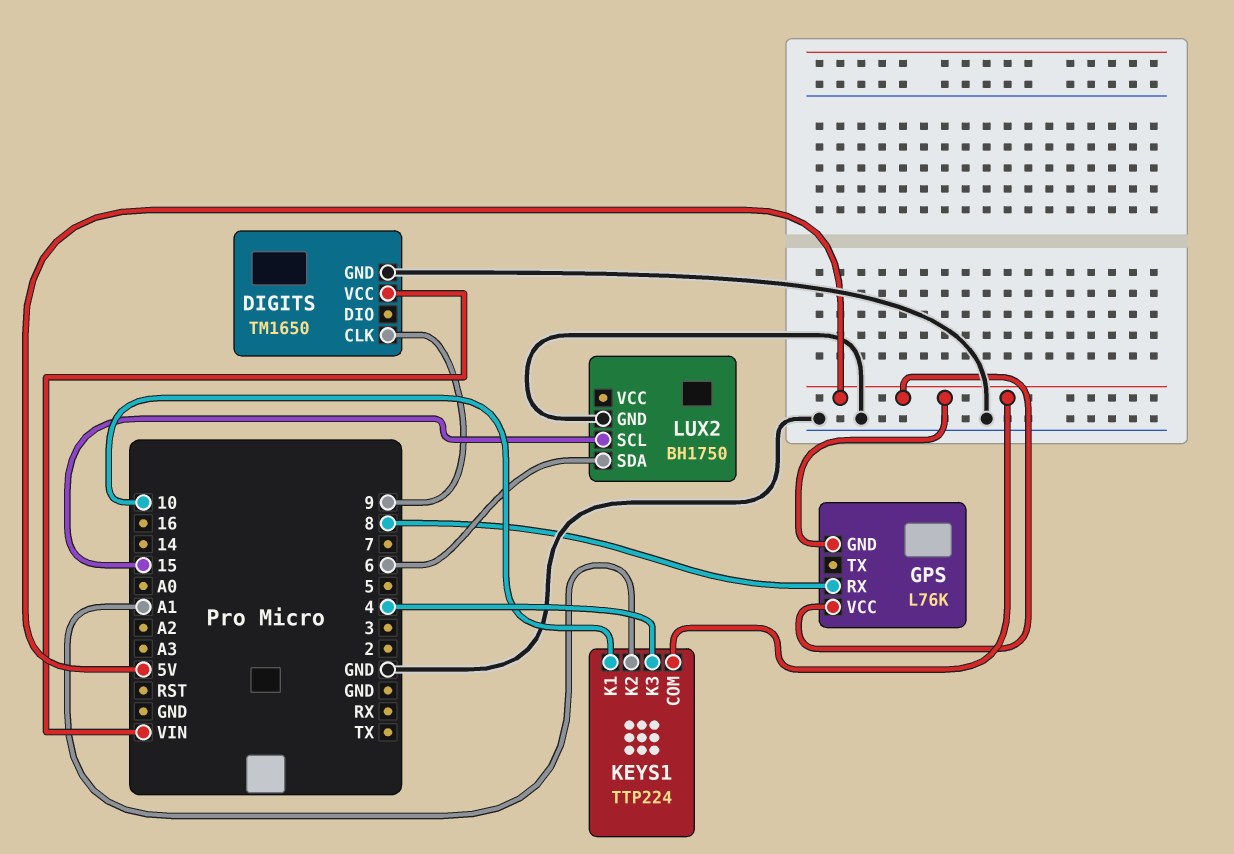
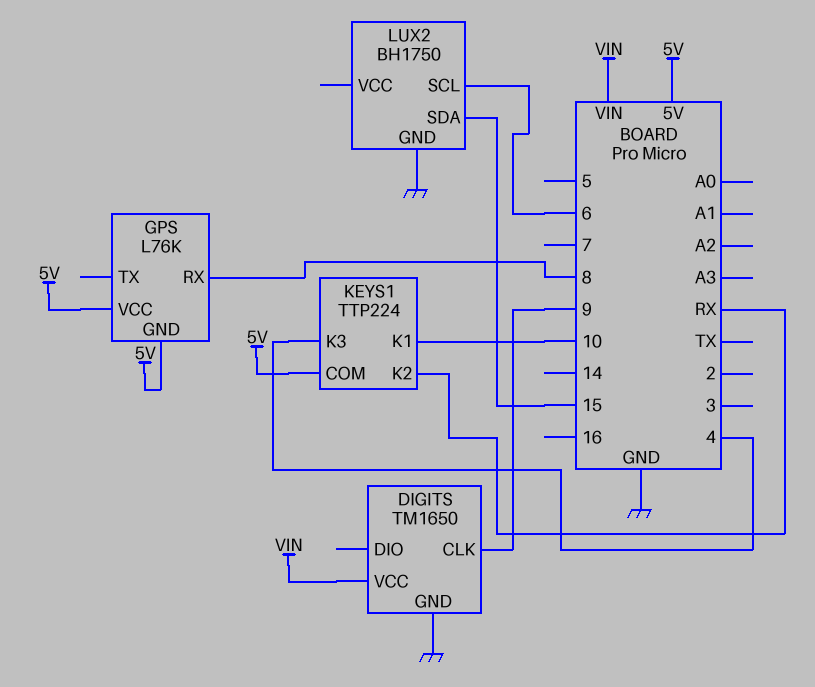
KEYS1 pin K2: A1 -> RX
LUX2 pin SCL: 15 -> 6
LUX2 pin SDA: 6 -> 15

